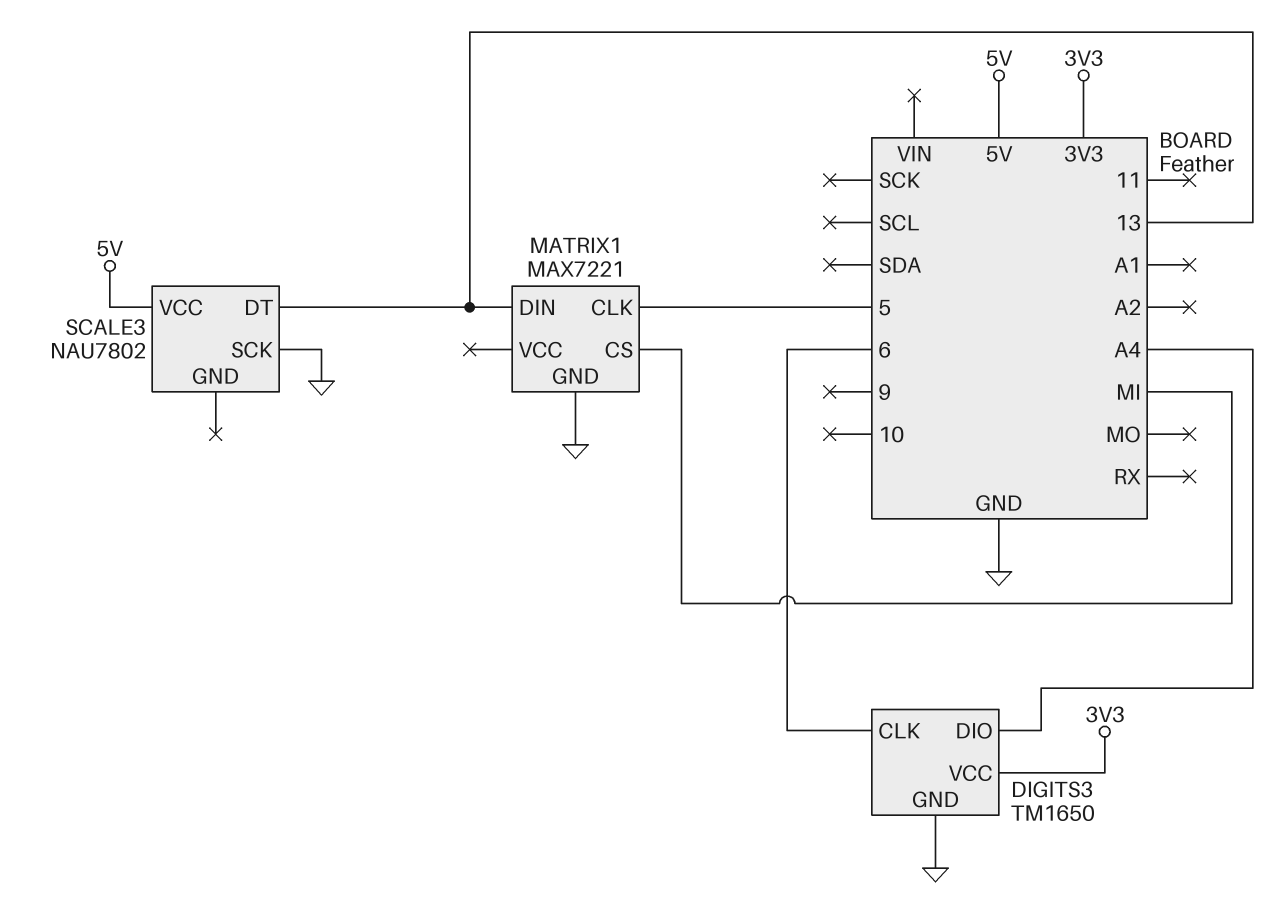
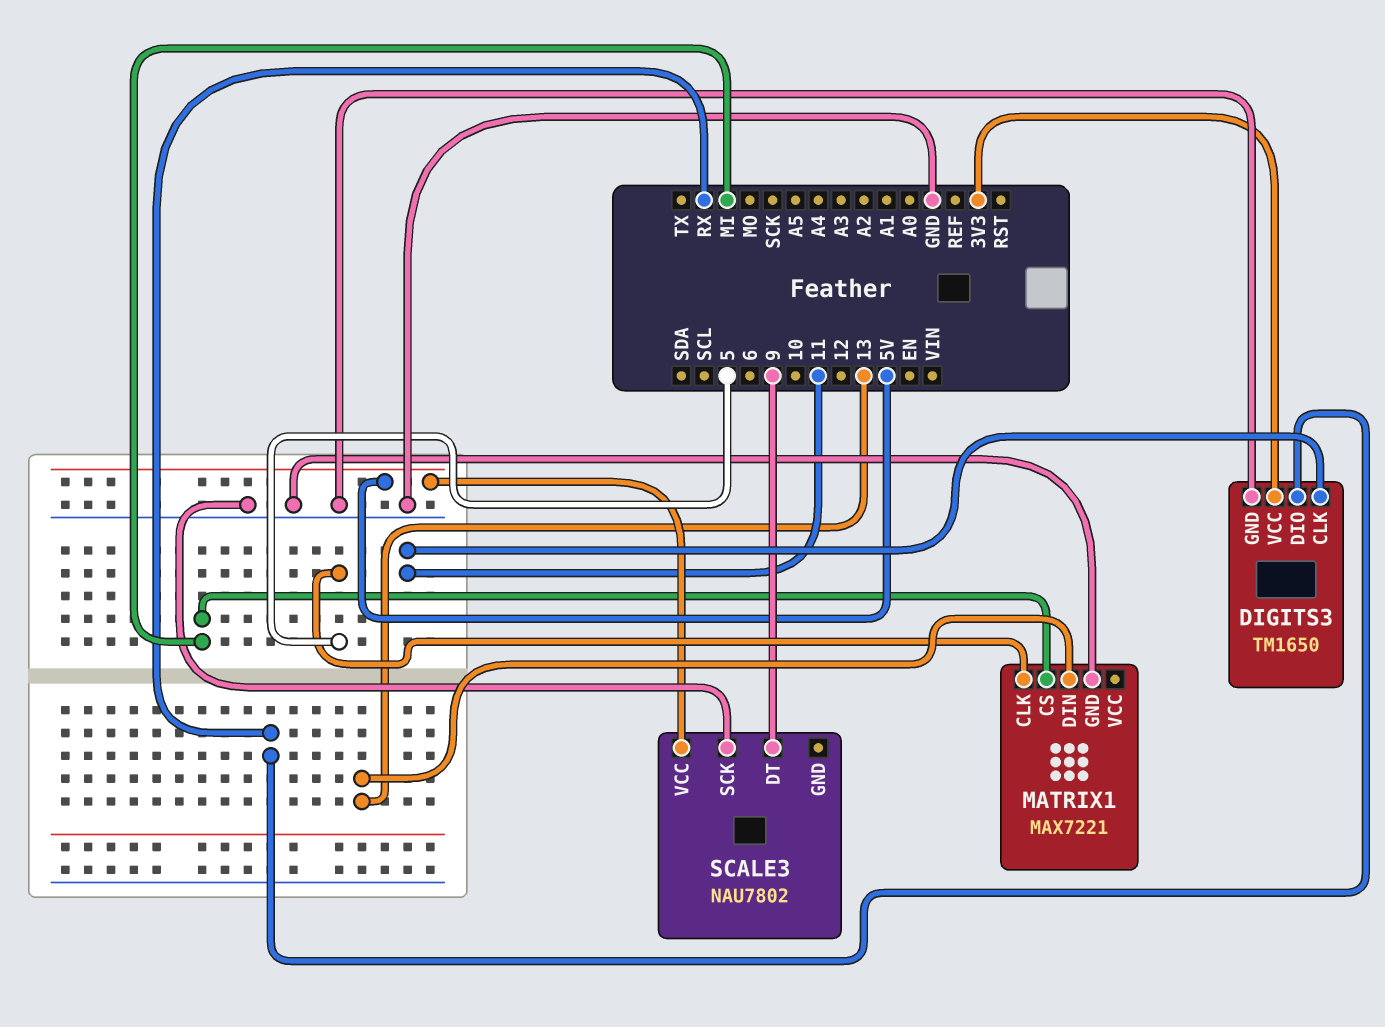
DIGITS3 pin CLK: 6 -> 11
DIGITS3 pin DIO: A4 -> RX
SCALE3 pin DT: 13 -> 9

